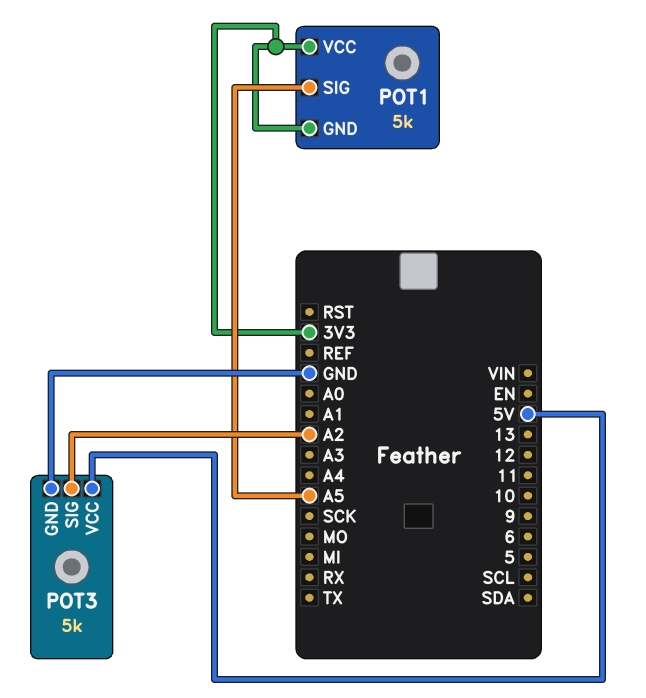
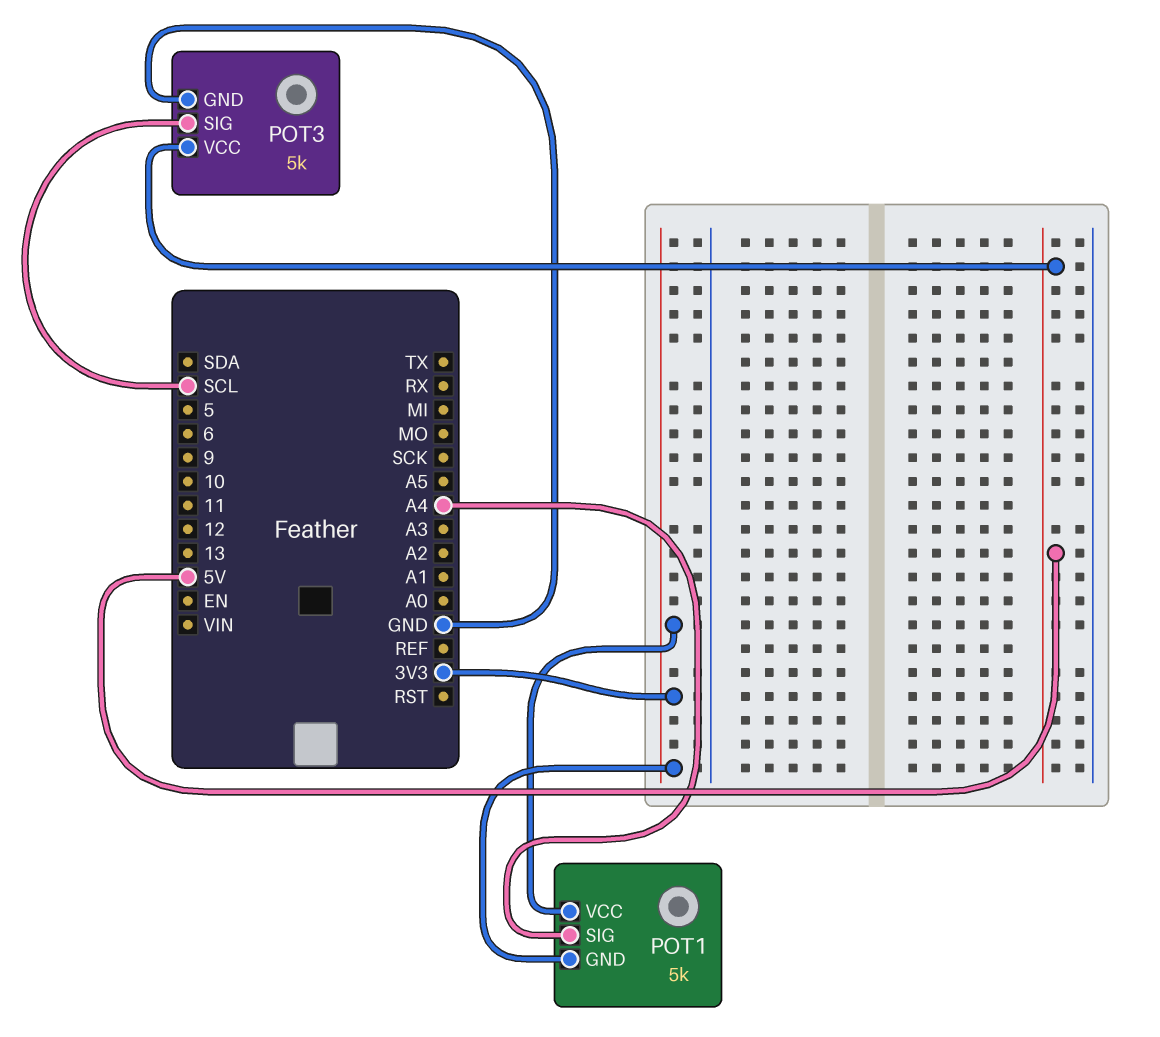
POT1 pin SIG: A5 -> A4
POT3 pin SIG: A2 -> SCL

